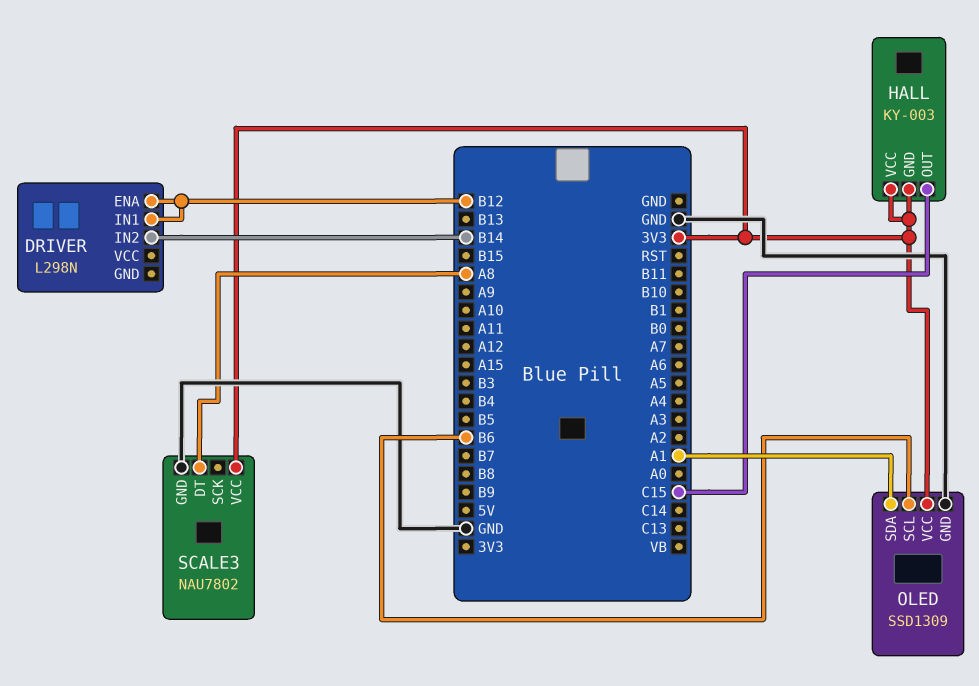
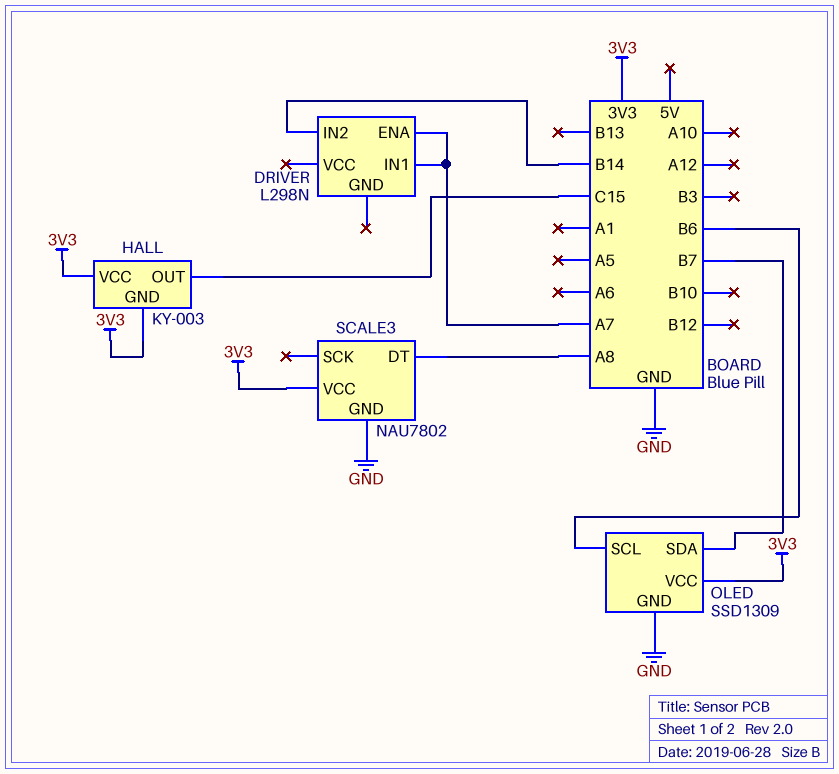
DRIVER pin ENA: B12 -> A7
DRIVER pin IN1: B12 -> A7
OLED pin SDA: A1 -> B7

